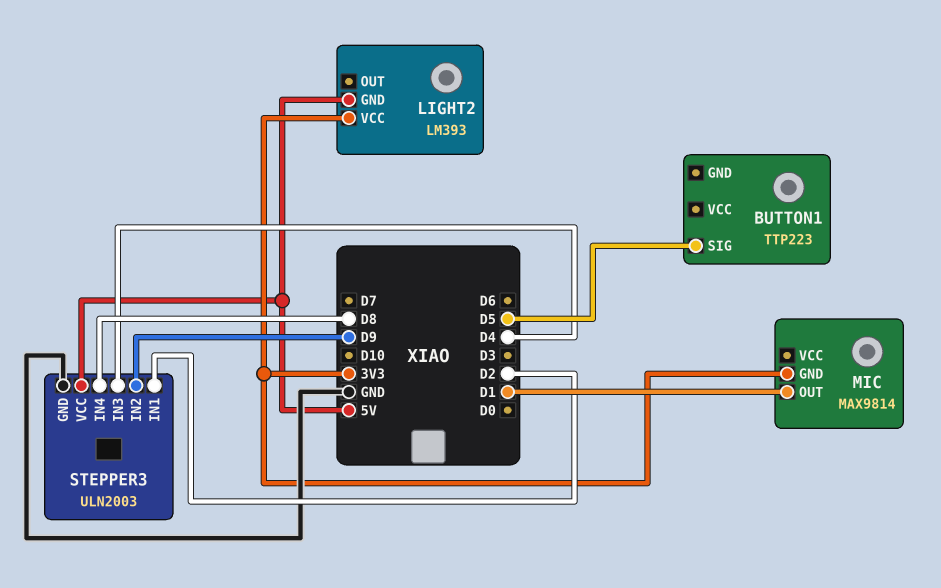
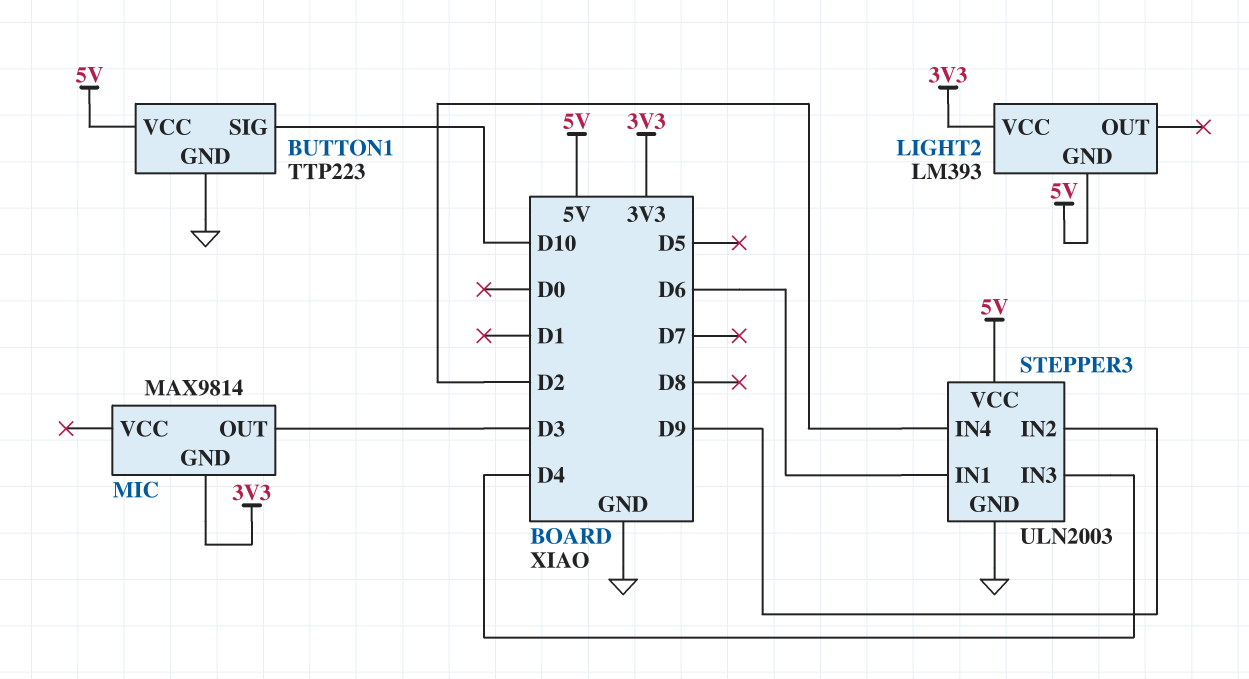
BUTTON1 pin GND: none -> GND
BUTTON1 pin SIG: D5 -> D10
BUTTON1 pin VCC: none -> 5V
MIC pin OUT: D1 -> D3
STEPPER3 pin IN1: D2 -> D6
STEPPER3 pin IN4: D8 -> D2

